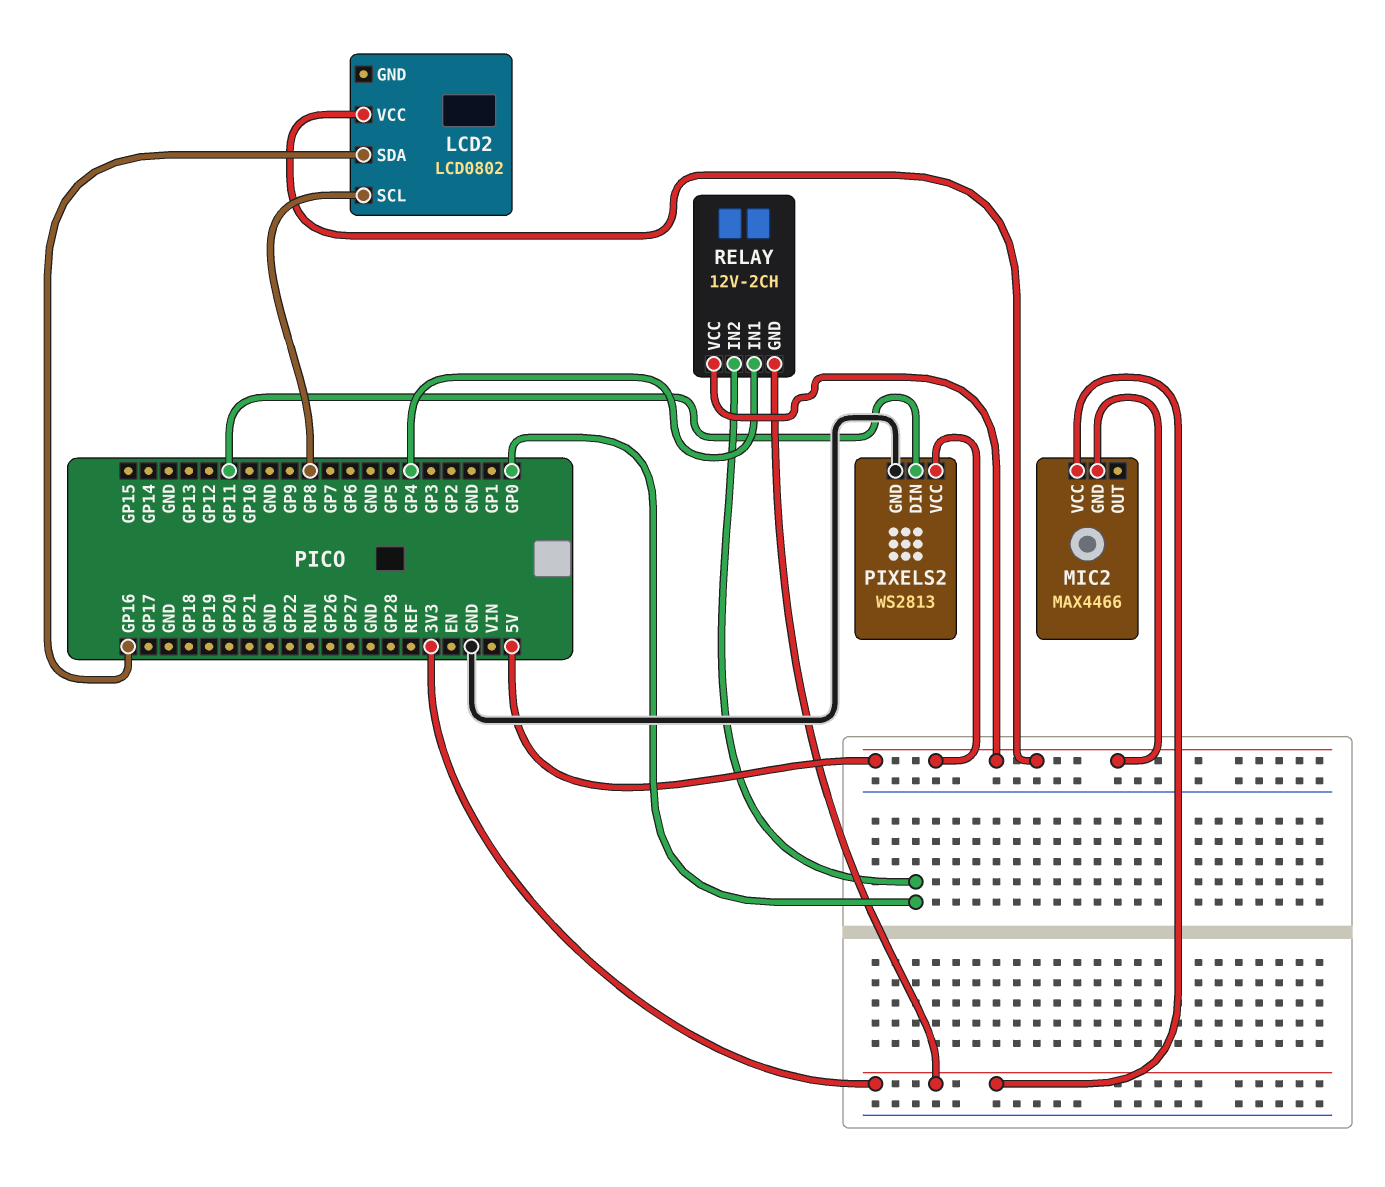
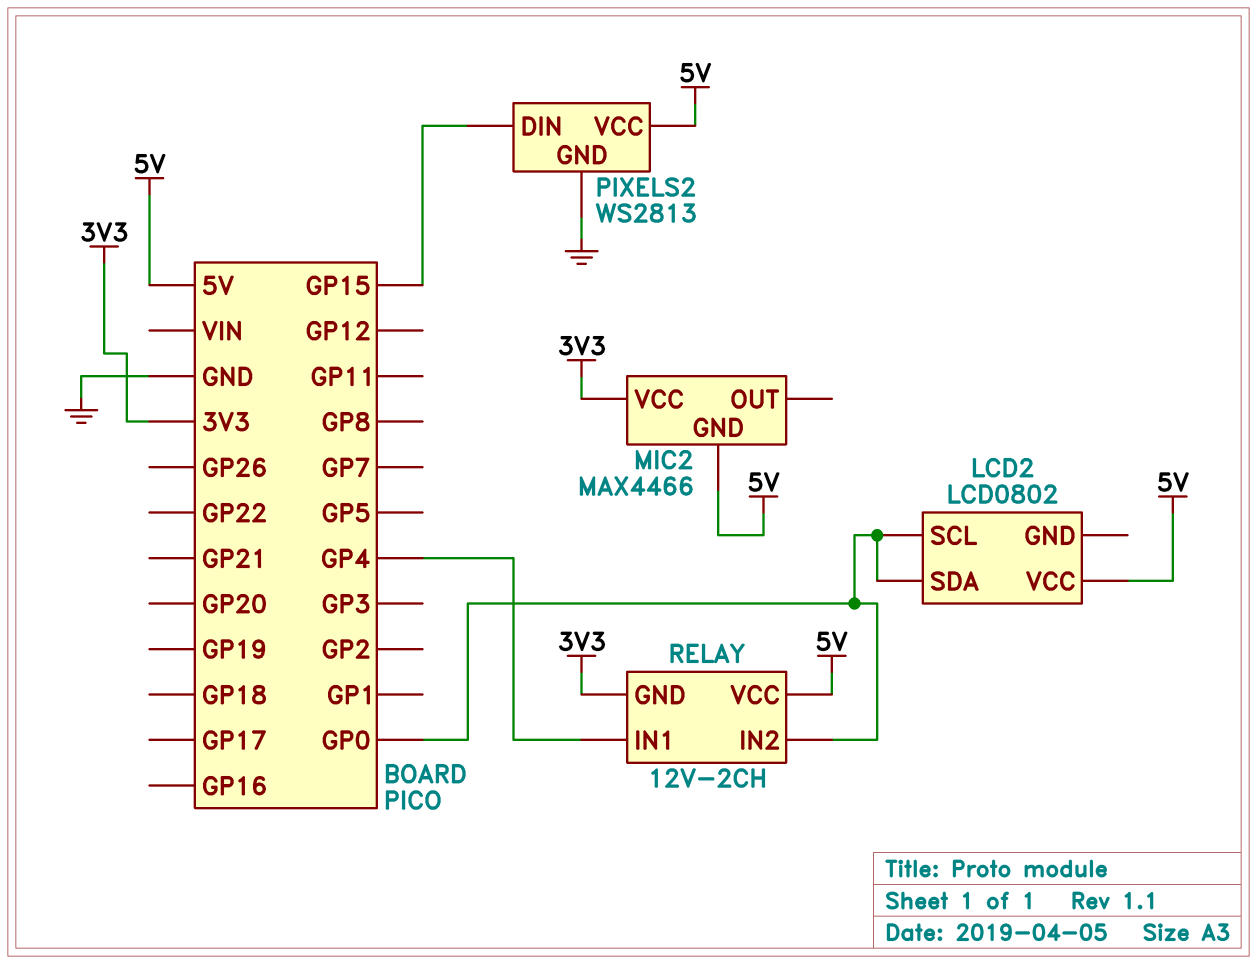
LCD2 pin SCL: GP8 -> GP0
LCD2 pin SDA: GP16 -> GP0
PIXELS2 pin DIN: GP11 -> GP15

